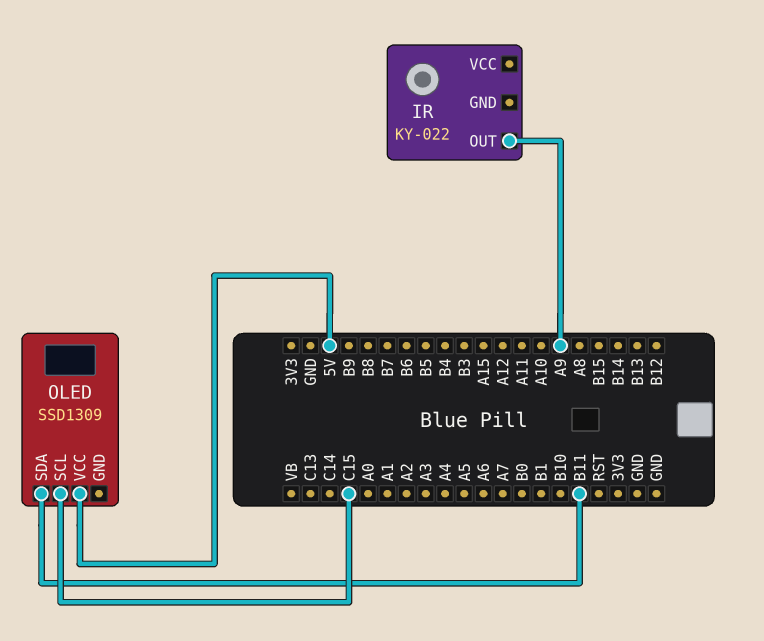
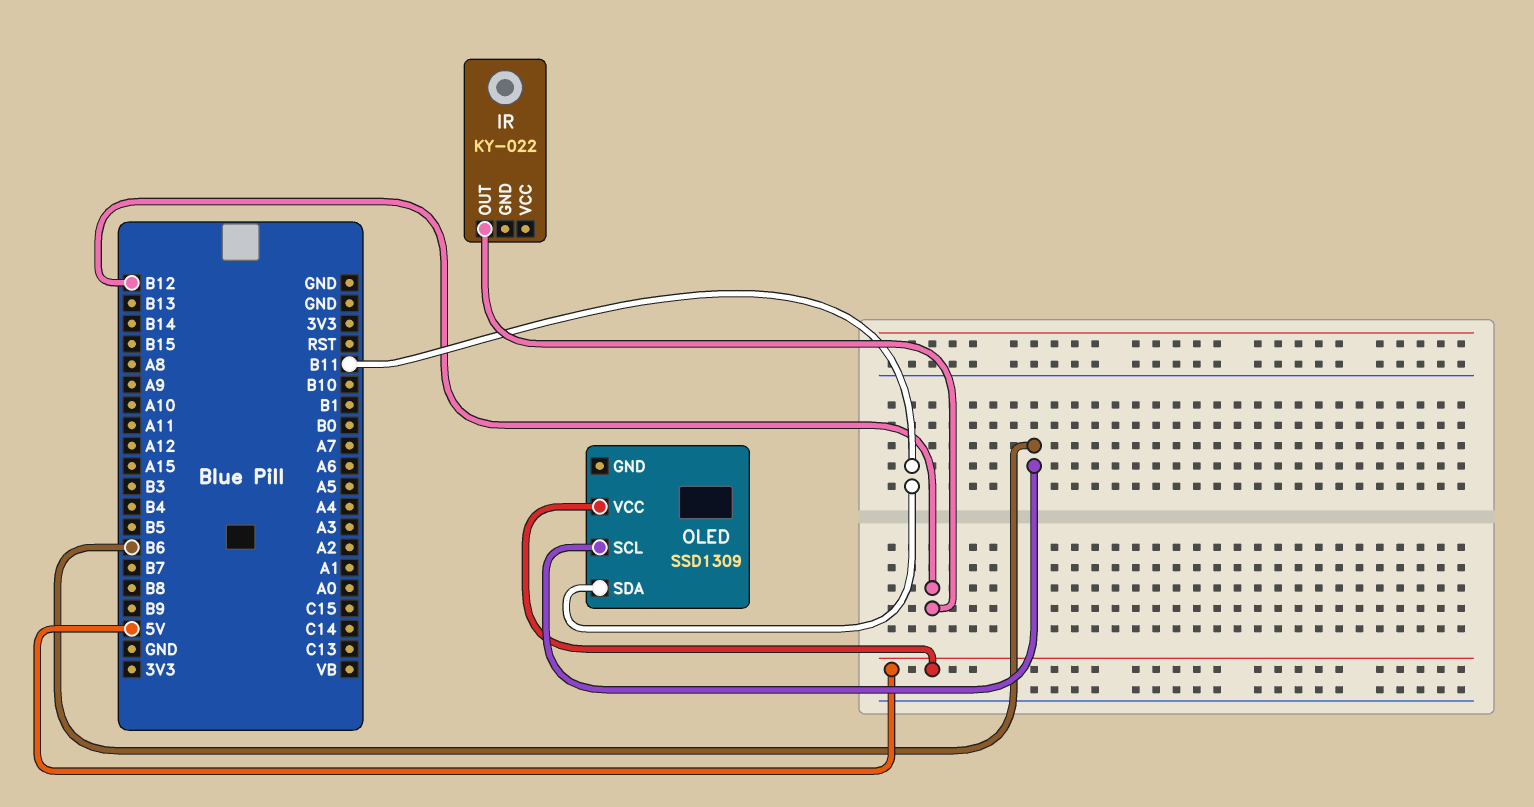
IR pin OUT: A9 -> B12
OLED pin SCL: C15 -> B6

